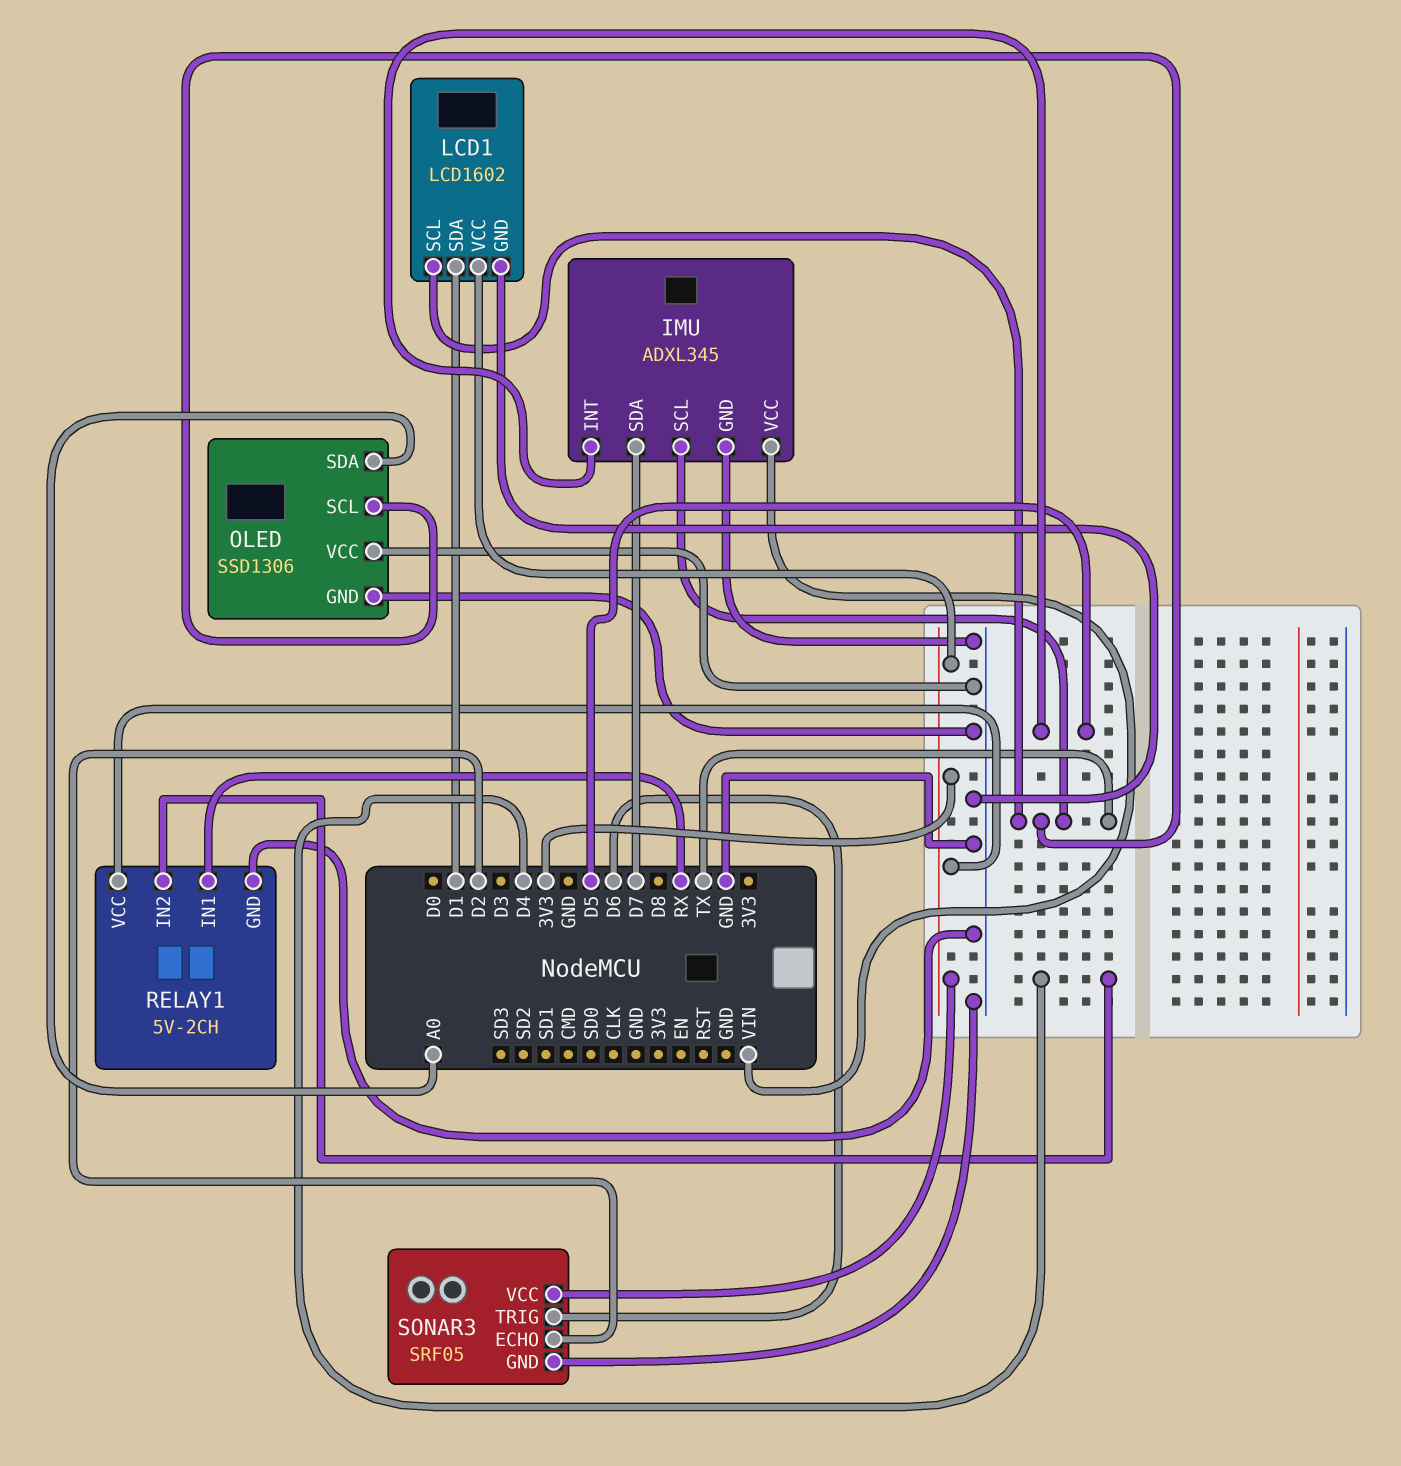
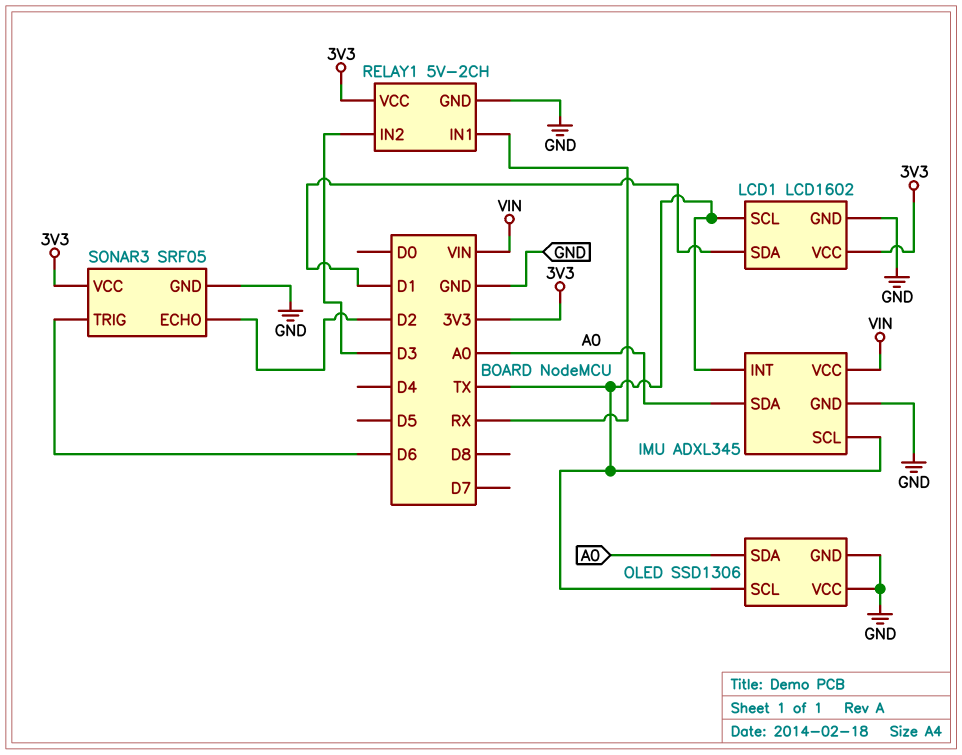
IMU pin INT: D5 -> TX
IMU pin SDA: D7 -> A0
RELAY1 pin IN2: D4 -> D3

